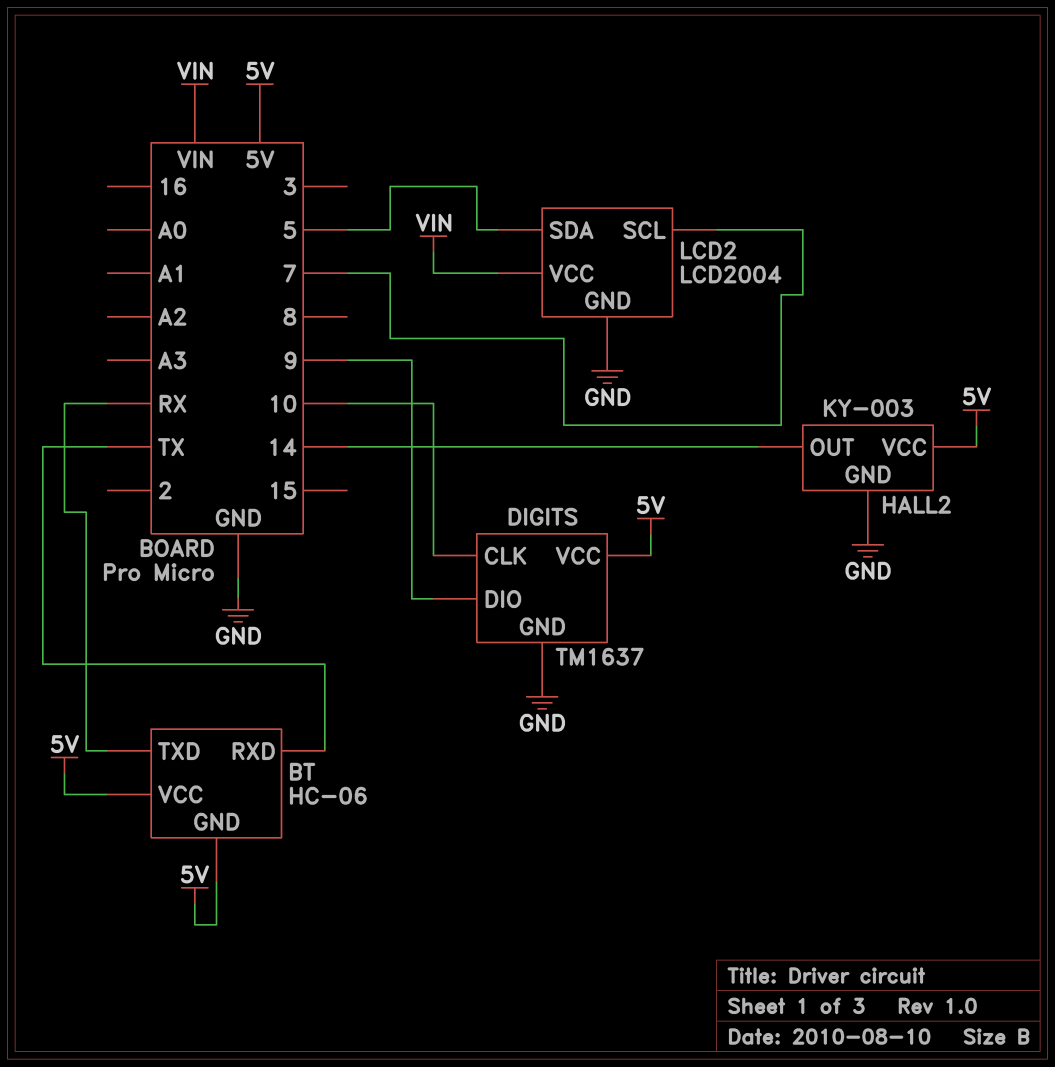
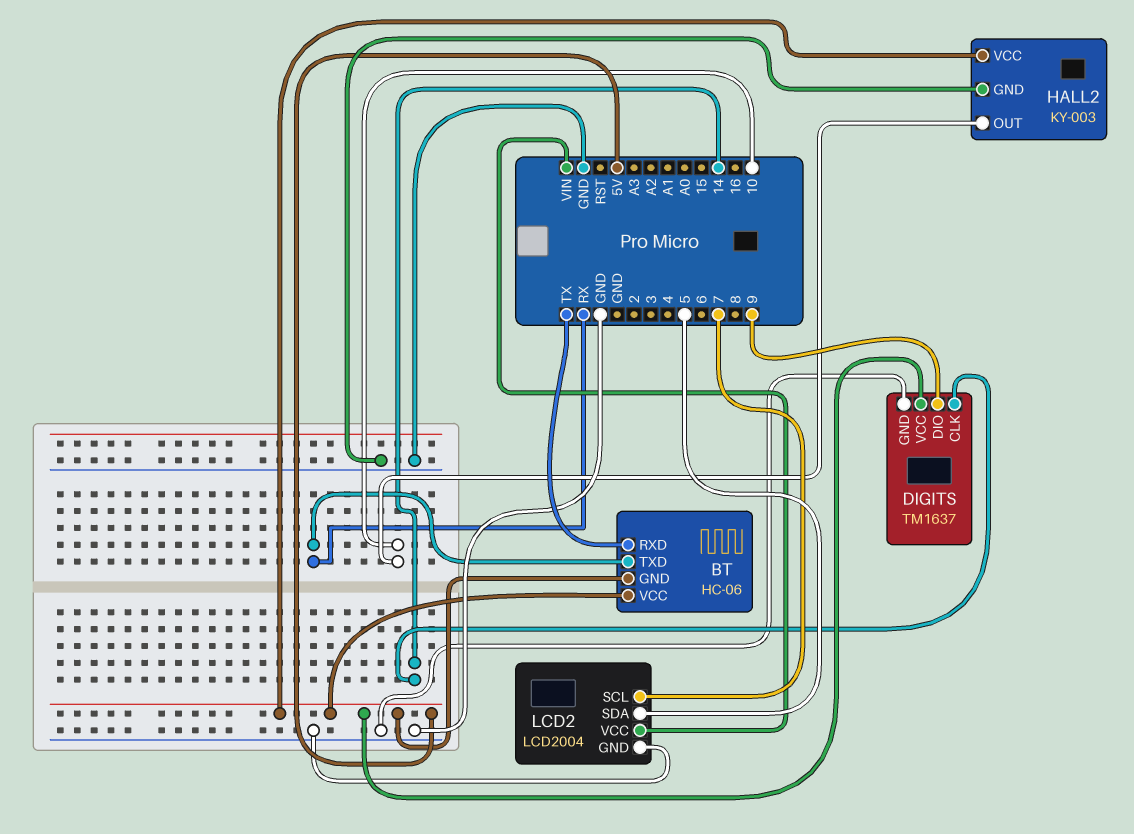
DIGITS pin CLK: 10 -> 14
HALL2 pin OUT: 14 -> 10

